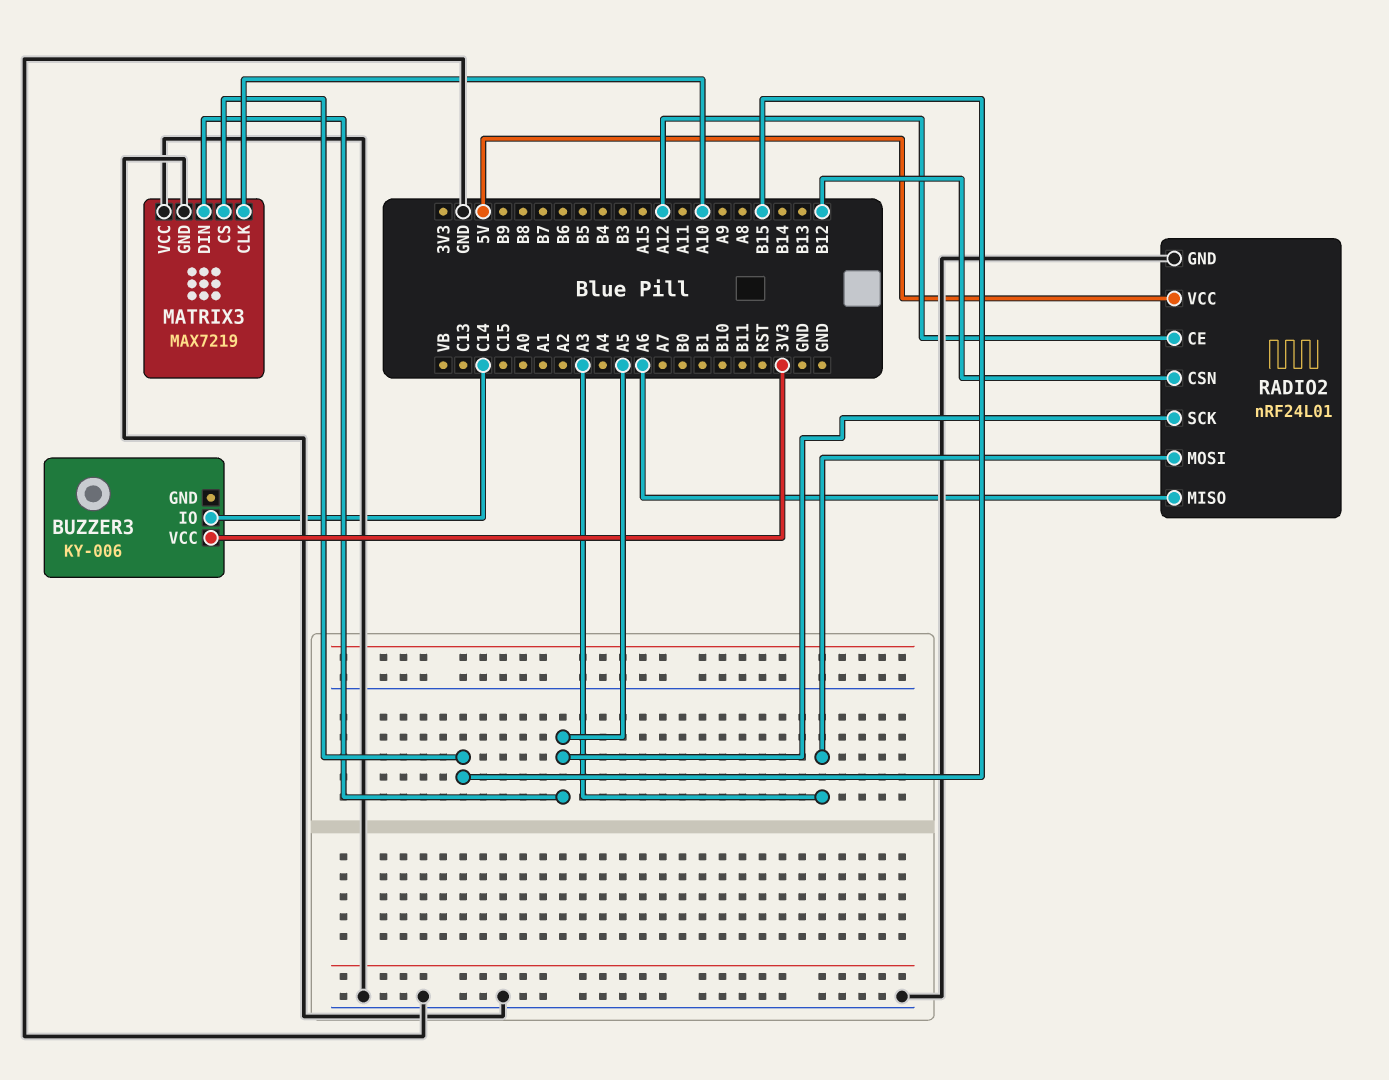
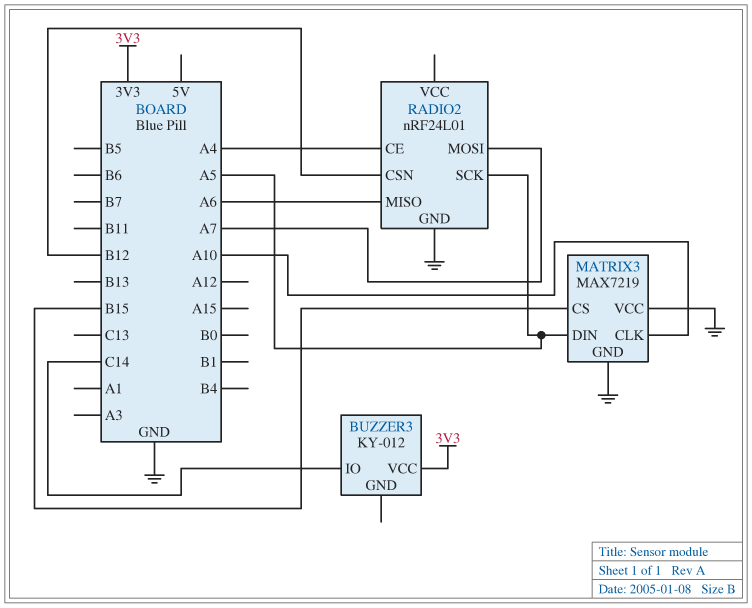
BUZZER3: KY-006 -> KY-012
RADIO2 pin CE: A12 -> A4
RADIO2 pin MOSI: A3 -> A7
RADIO2 pin VCC: 5V -> none

